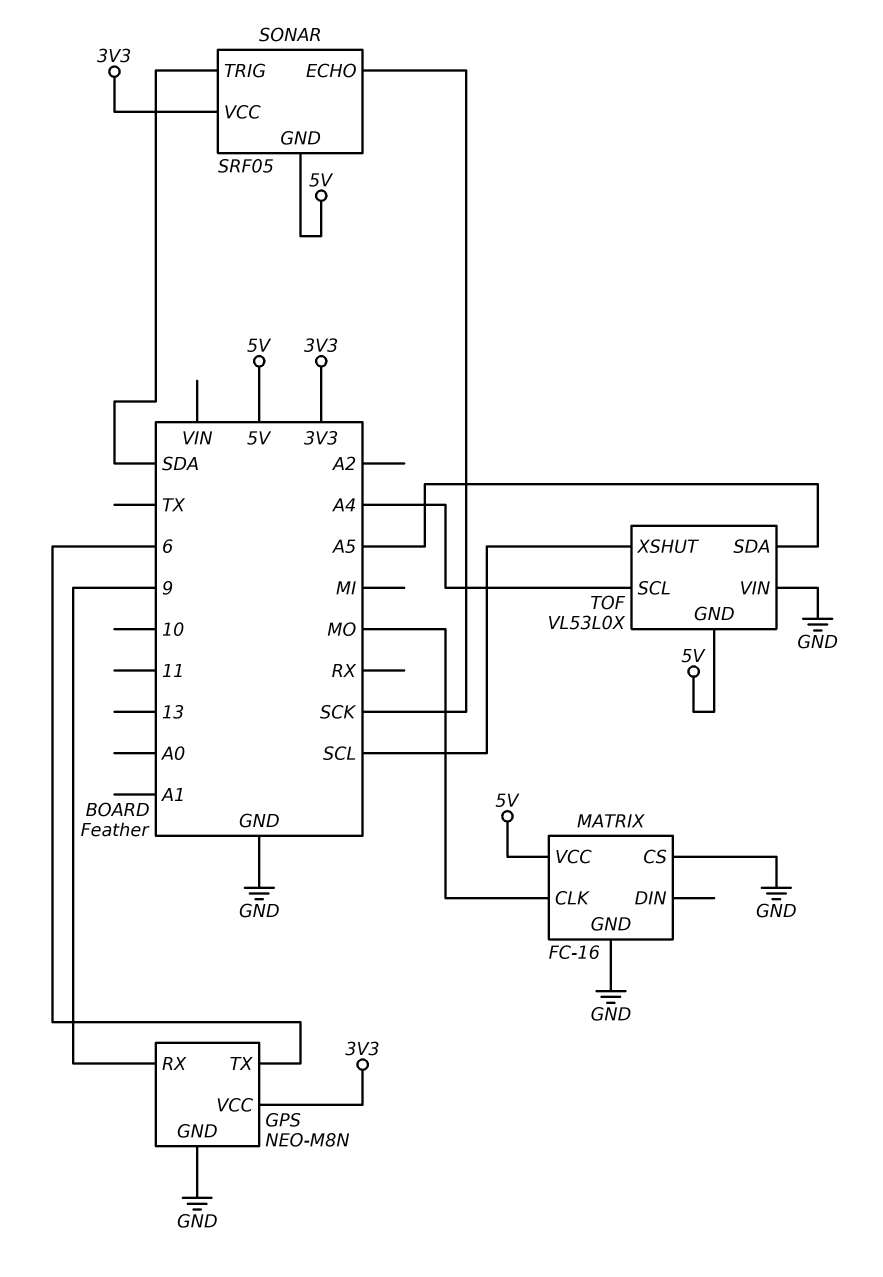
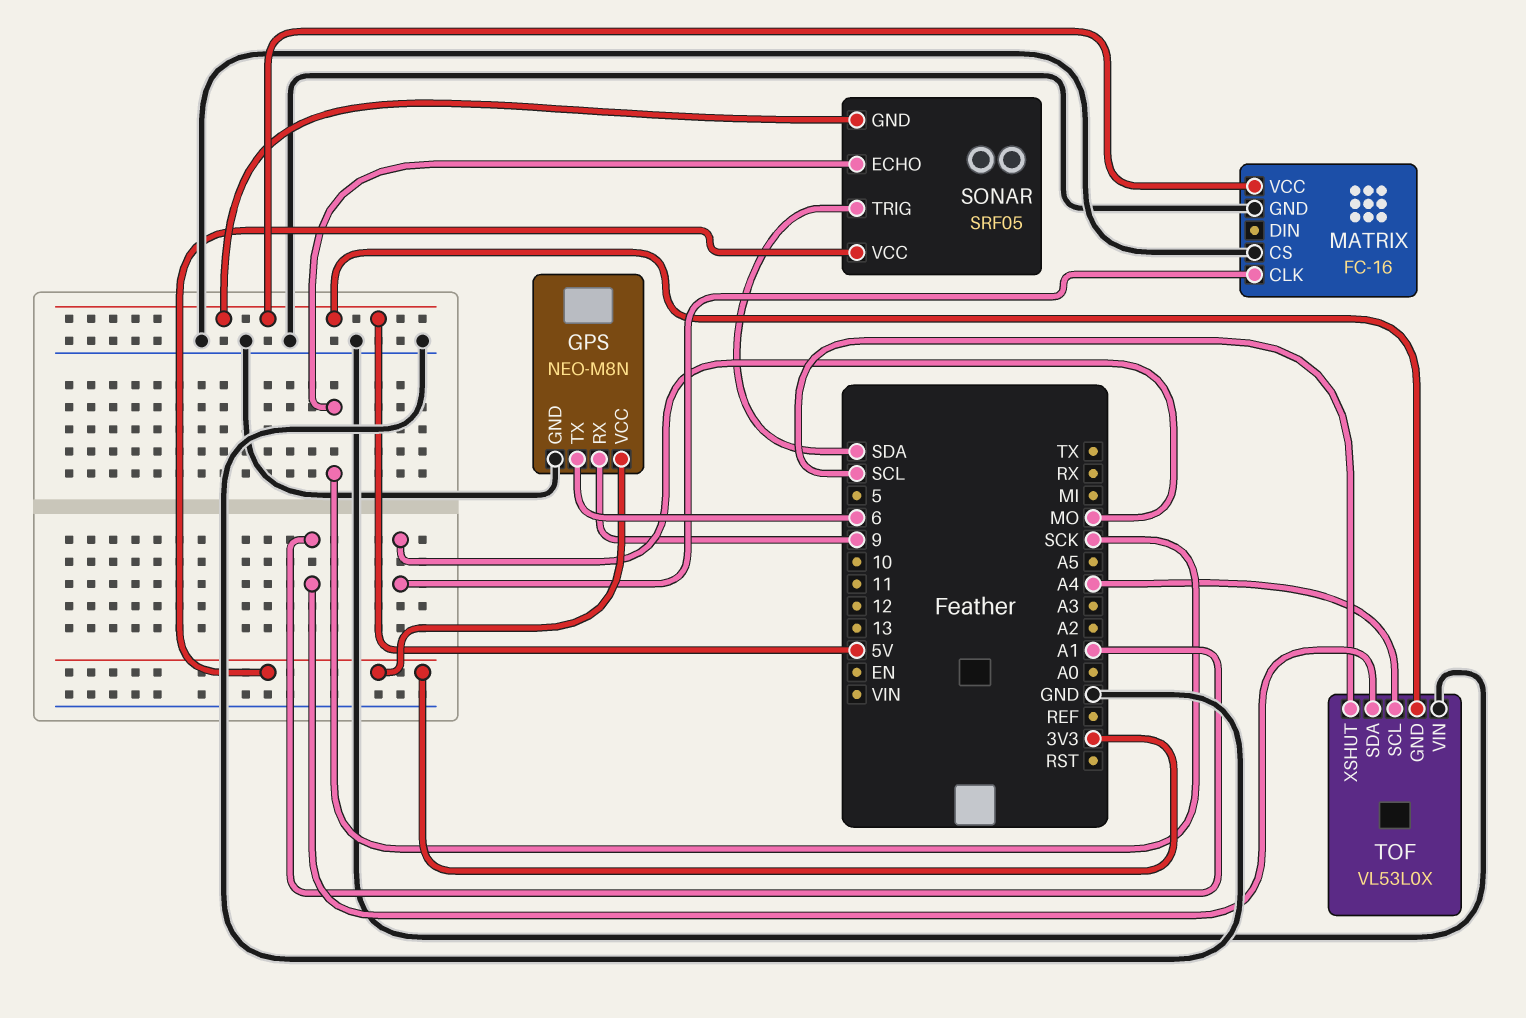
TOF pin SDA: A5 -> A1

